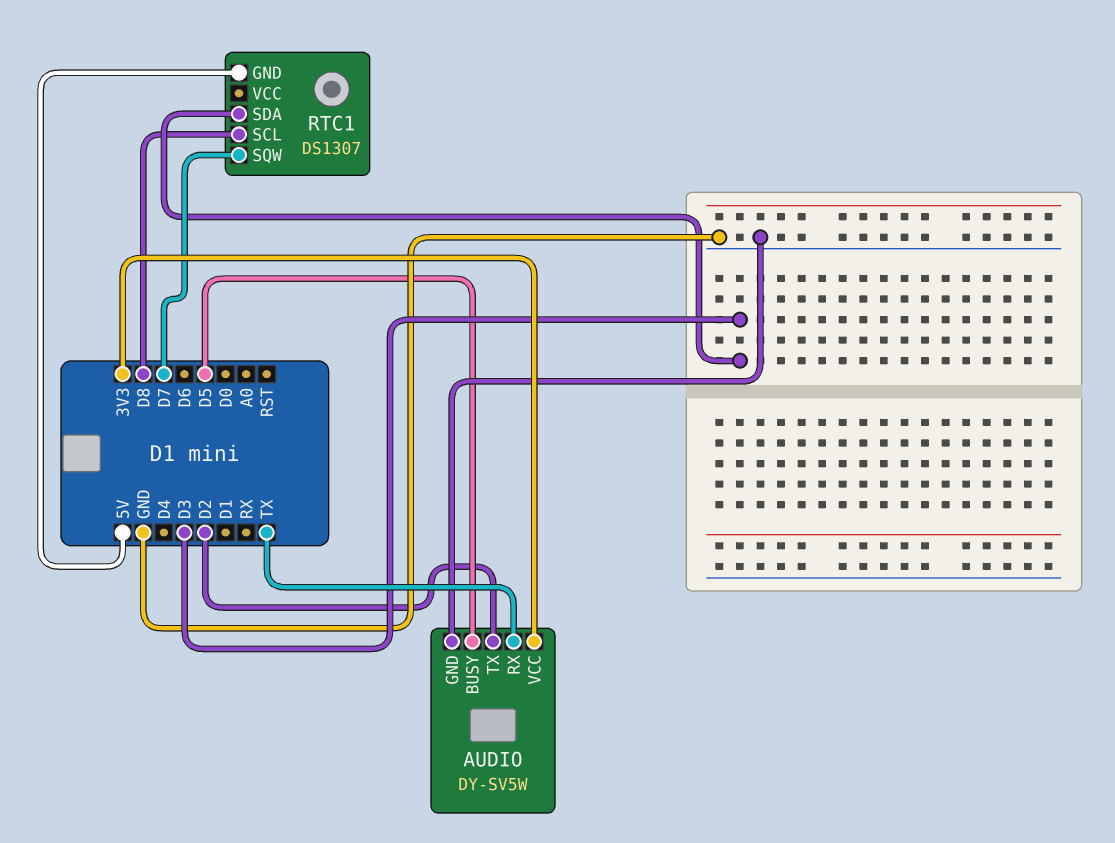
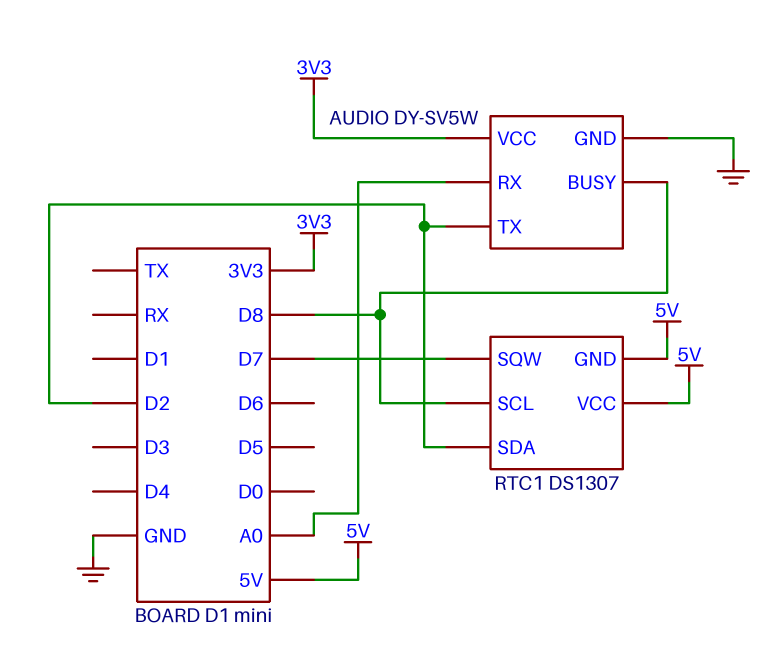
AUDIO pin BUSY: D5 -> D8
AUDIO pin RX: TX -> A0
RTC1 pin SDA: D3 -> D2
RTC1 pin VCC: none -> 5V

